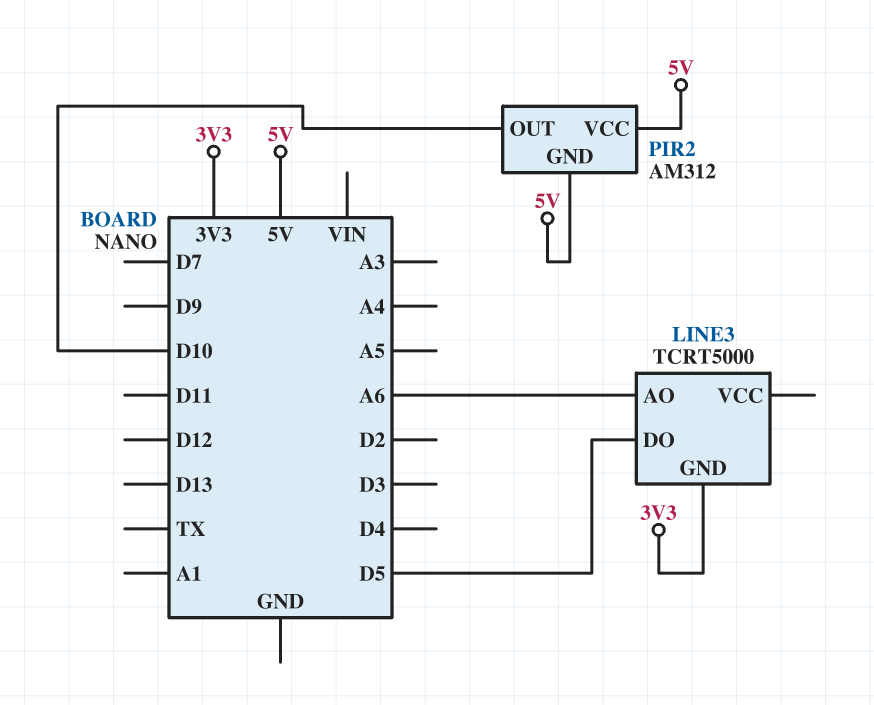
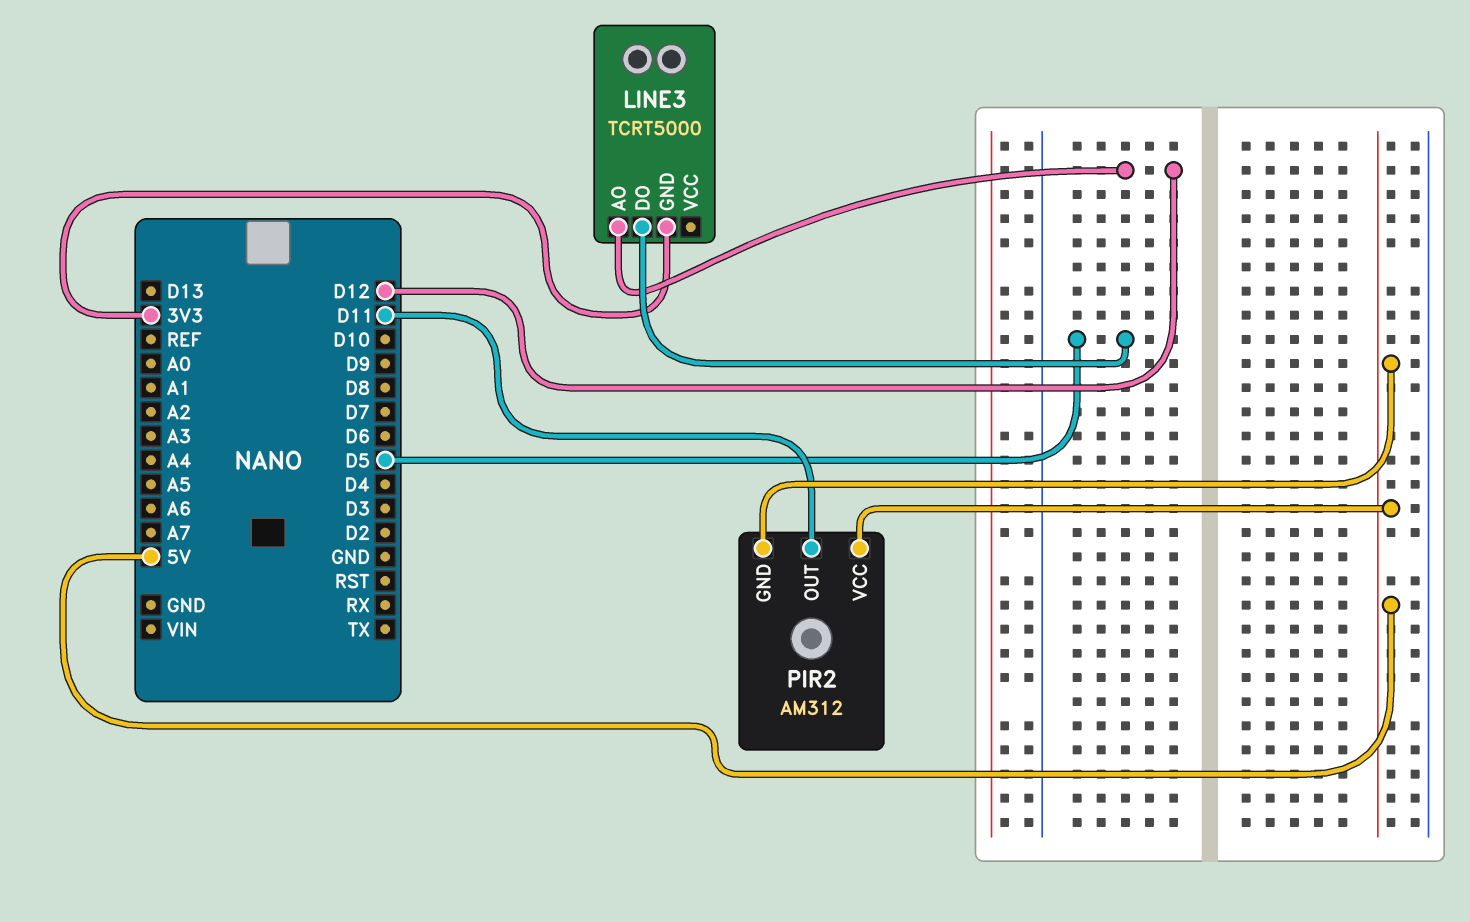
LINE3 pin AO: A6 -> D12
PIR2 pin OUT: D10 -> D11

